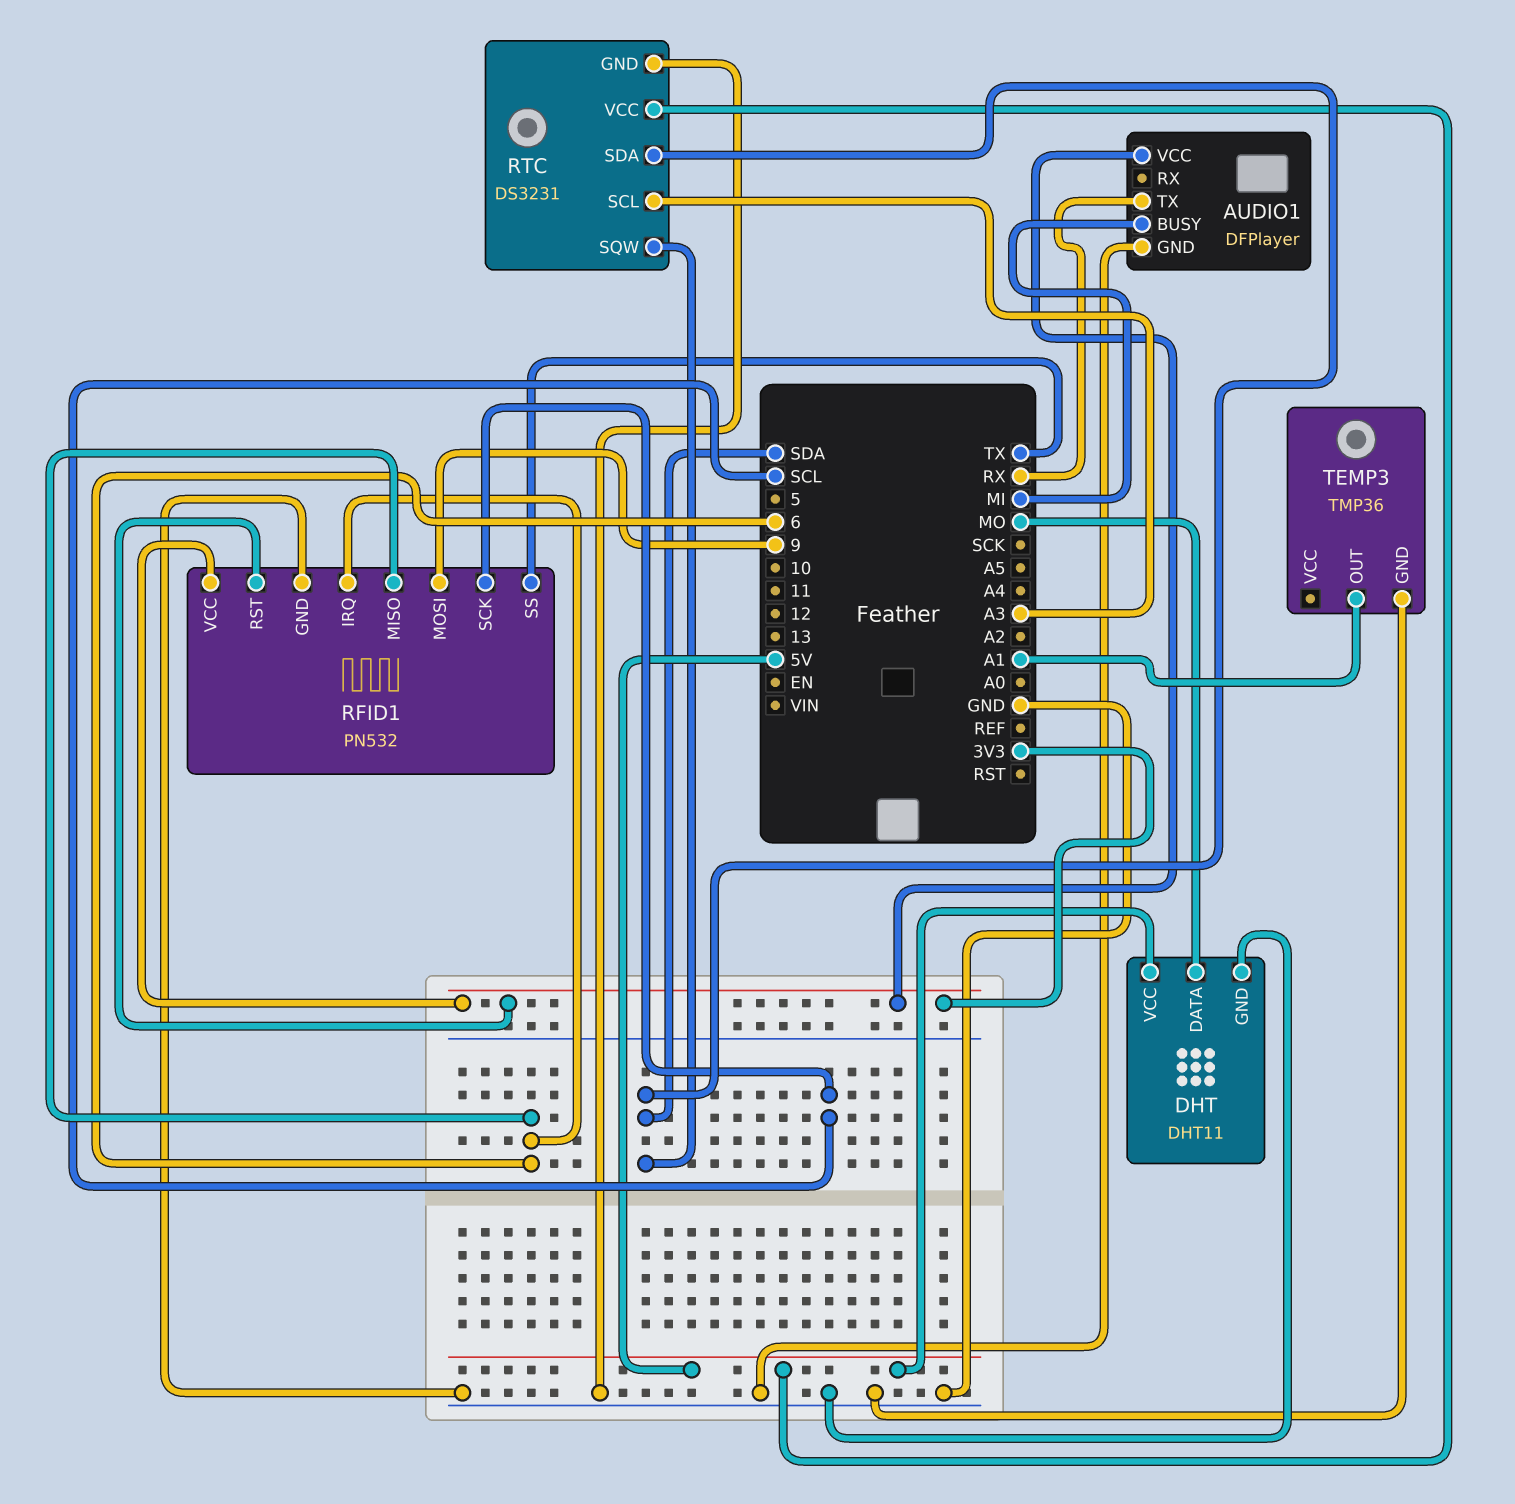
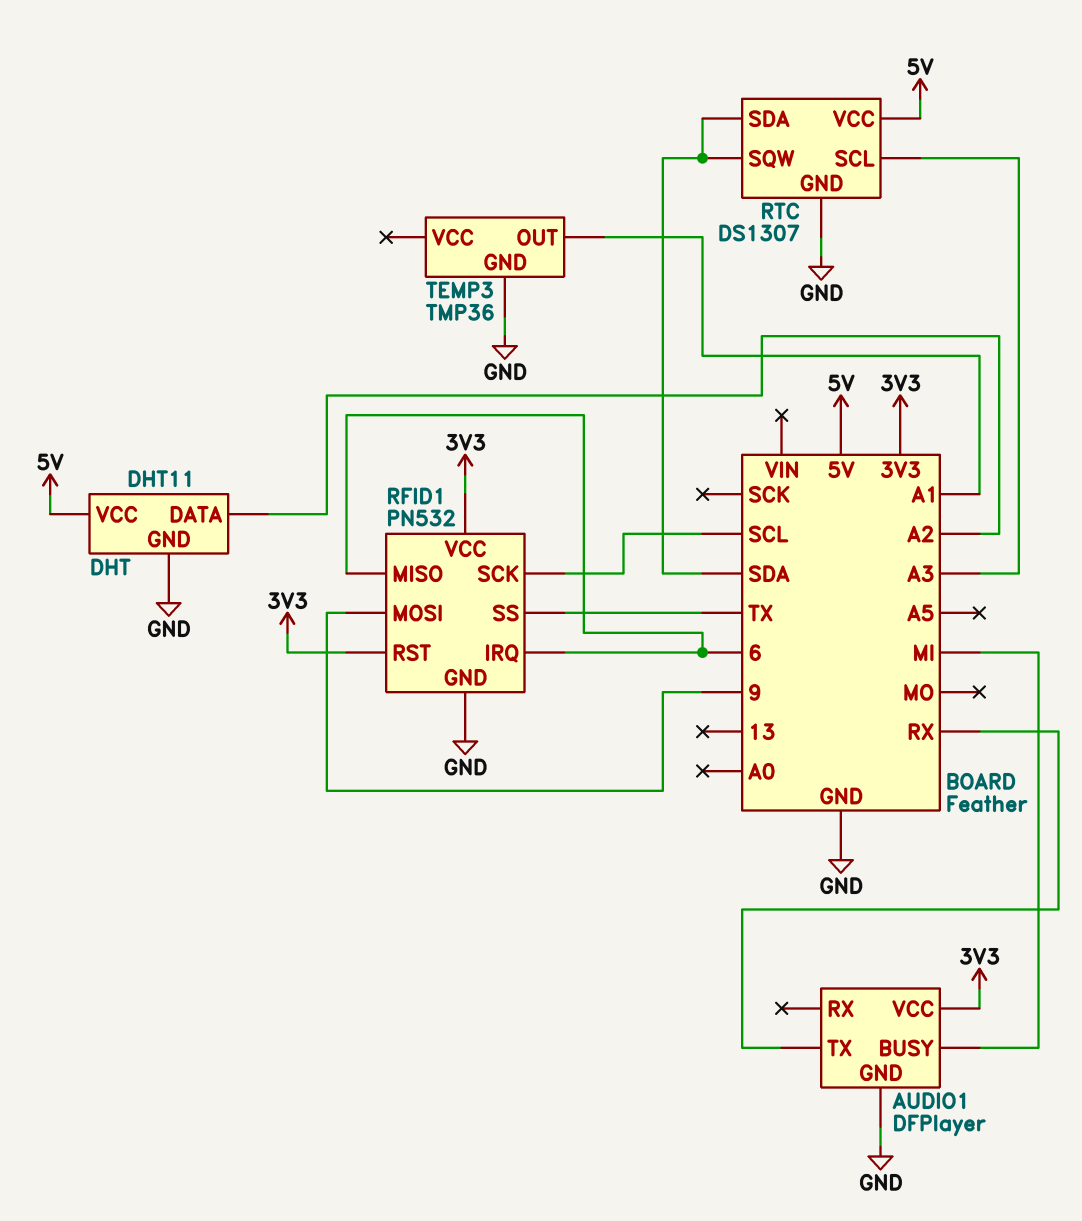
DHT pin DATA: MO -> A2
RTC: DS3231 -> DS1307

